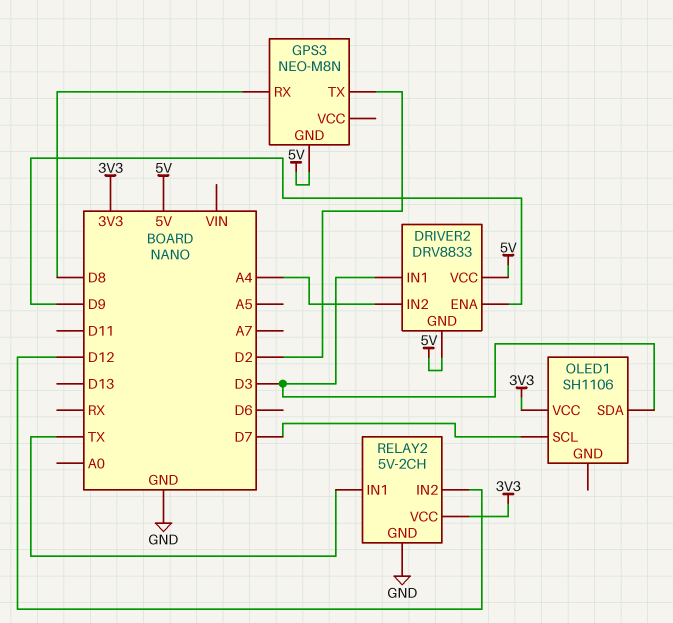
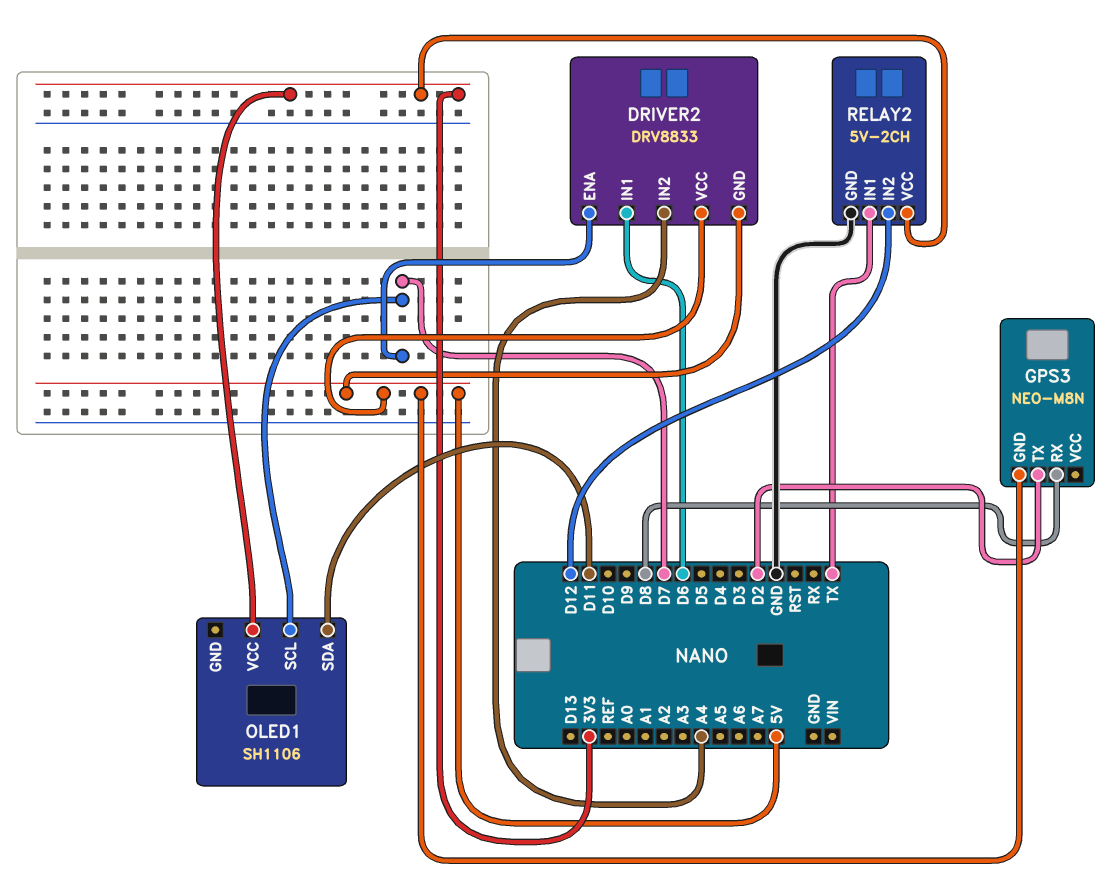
DRIVER2 pin ENA: D9 -> D7
DRIVER2 pin IN1: D3 -> D6
OLED1 pin SDA: D3 -> D11

